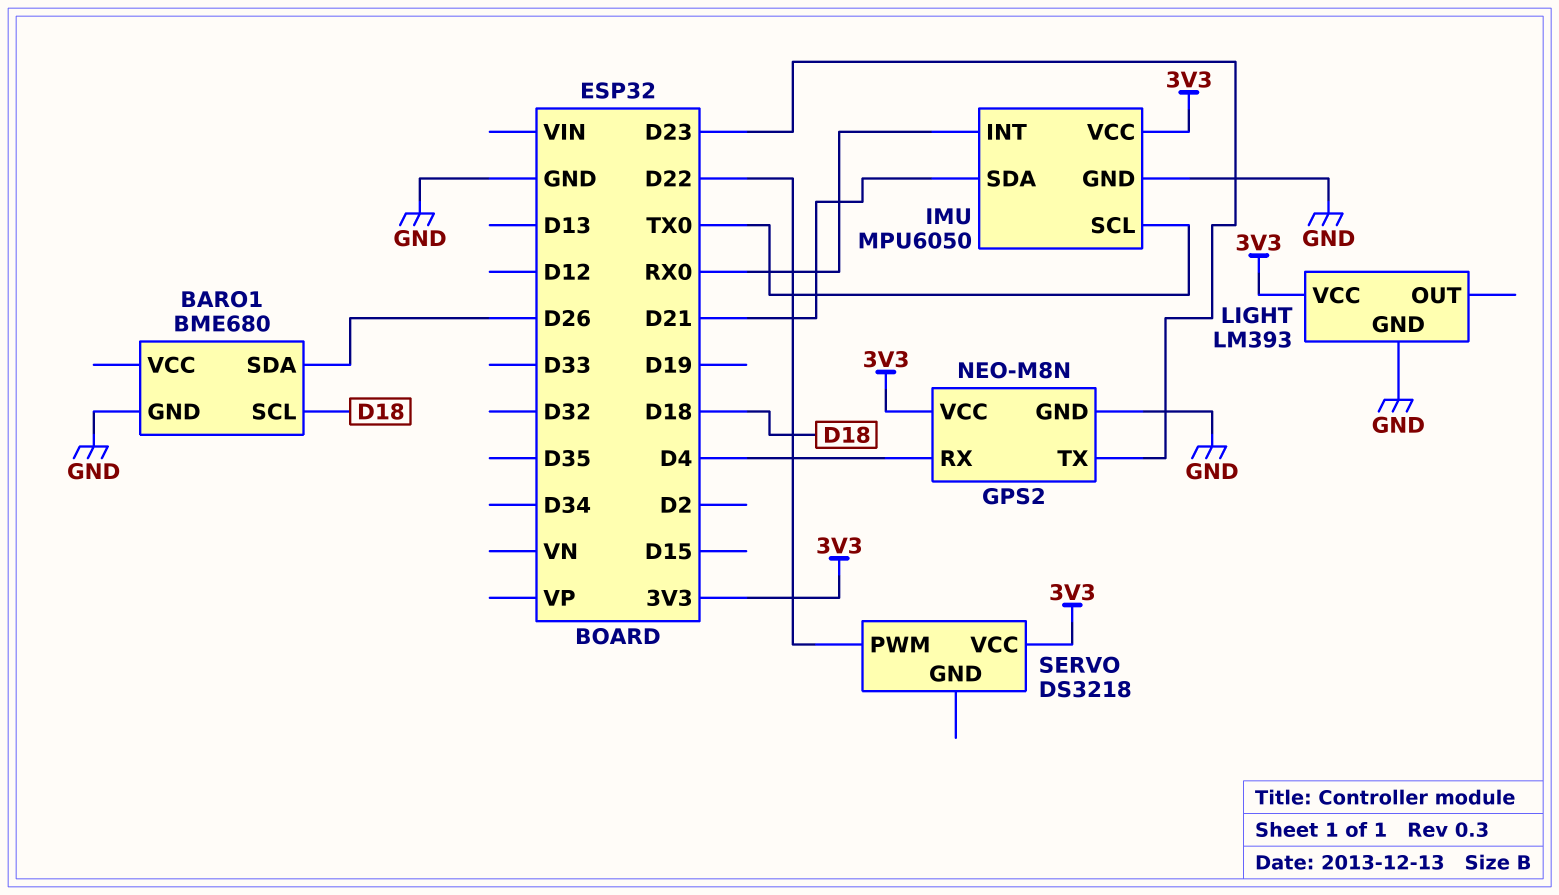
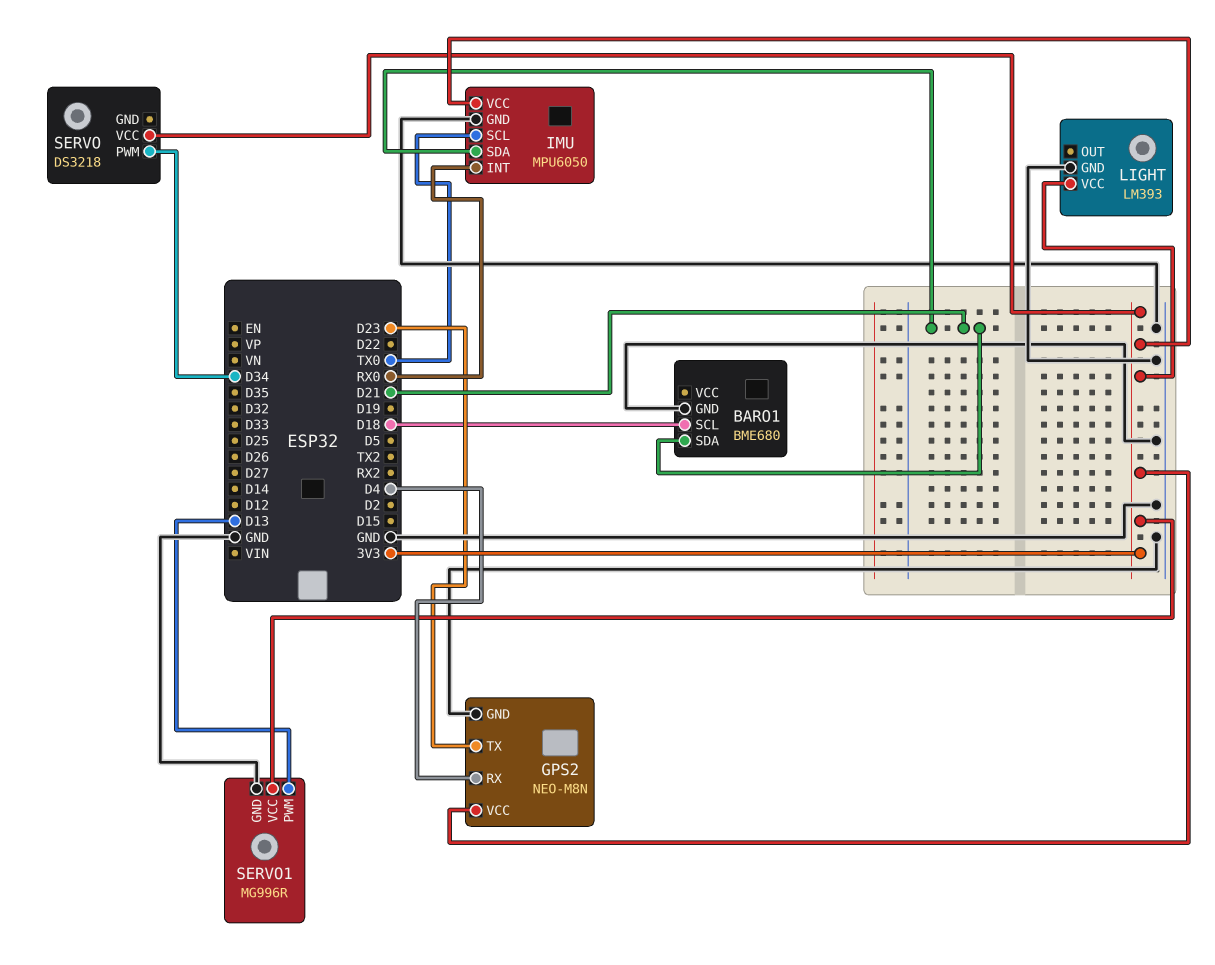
BARO1 pin SDA: D26 -> D21
SERVO pin PWM: D22 -> D34
SERVO1: none -> MG996R
SERVO1 pin GND: none -> GND
SERVO1 pin PWM: none -> D13
SERVO1 pin VCC: none -> 3V3

